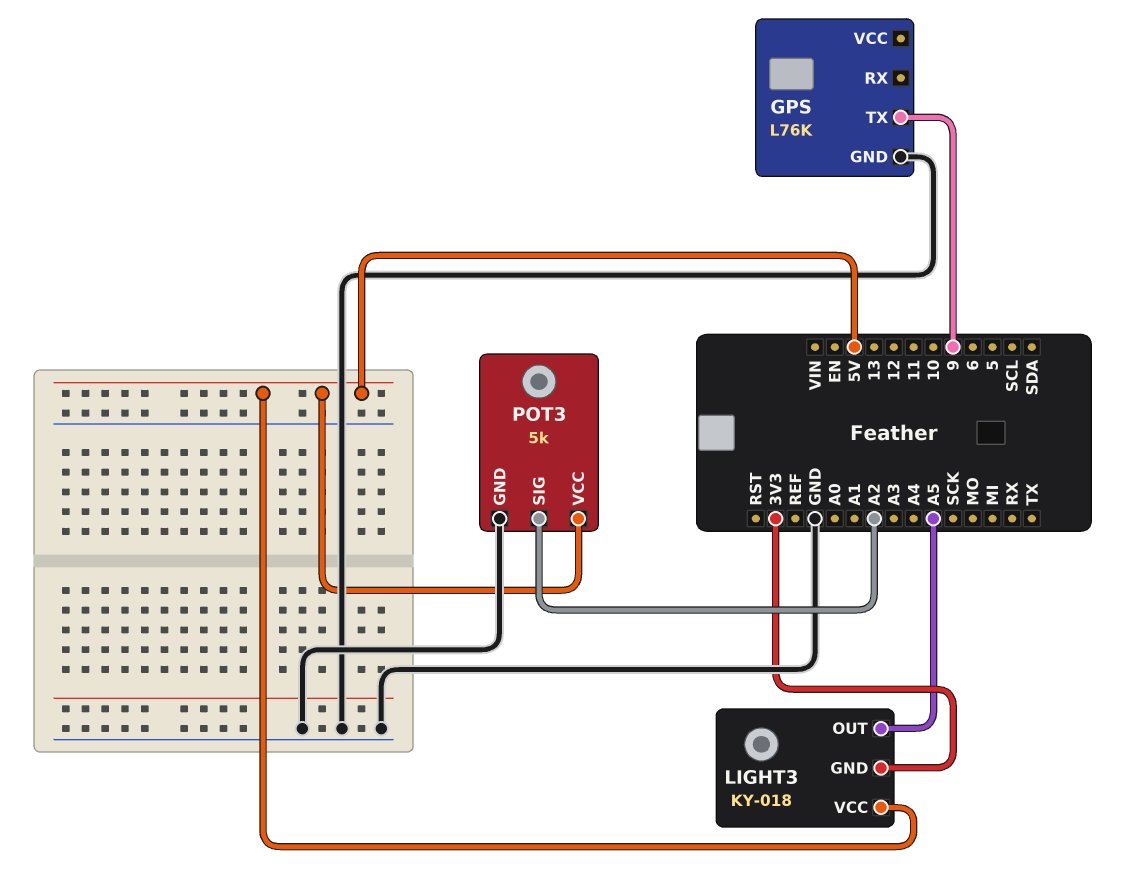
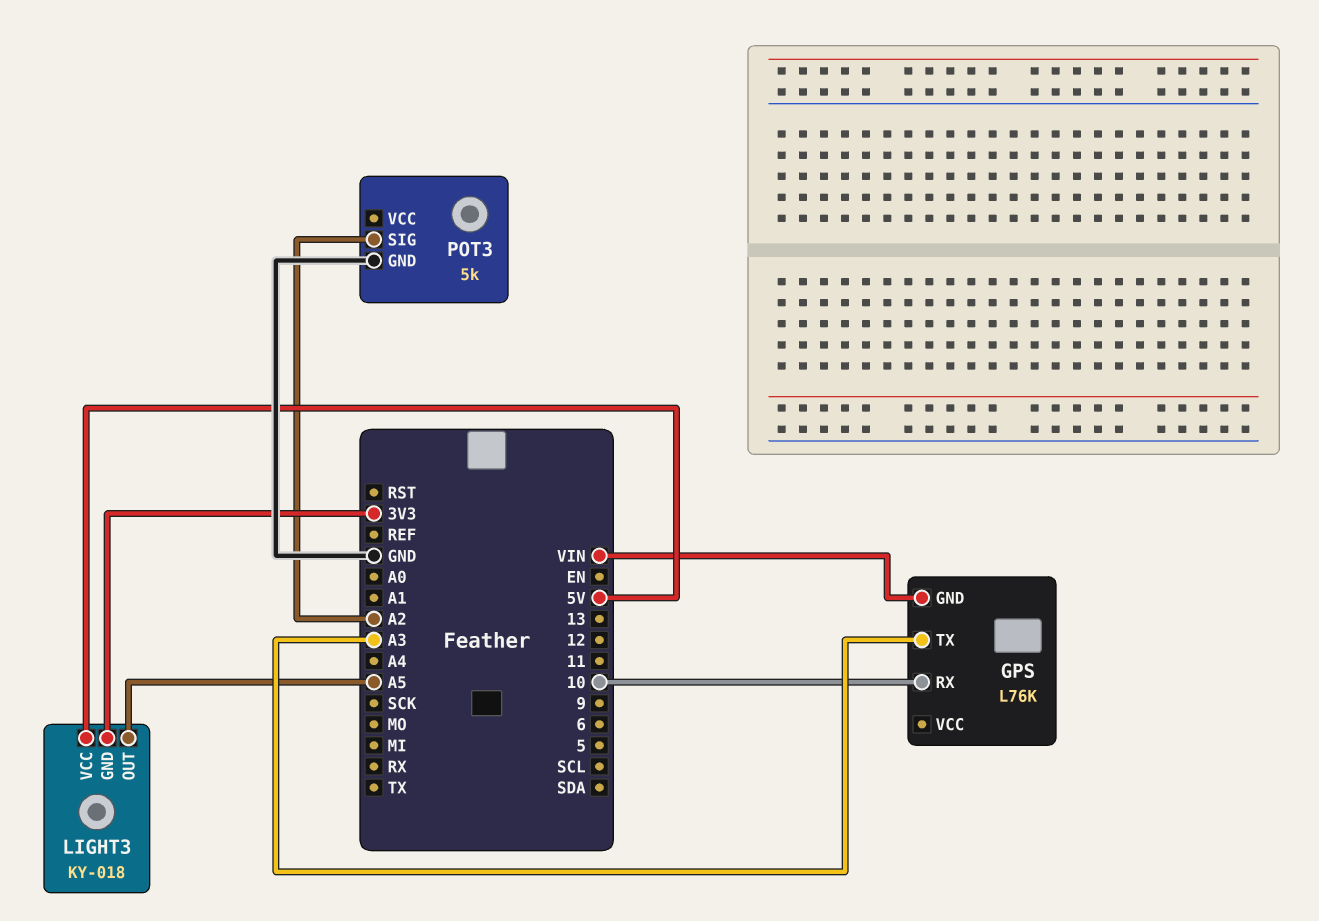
GPS pin GND: GND -> VIN
GPS pin RX: none -> 10
GPS pin TX: 9 -> A3
POT3 pin VCC: 5V -> none

